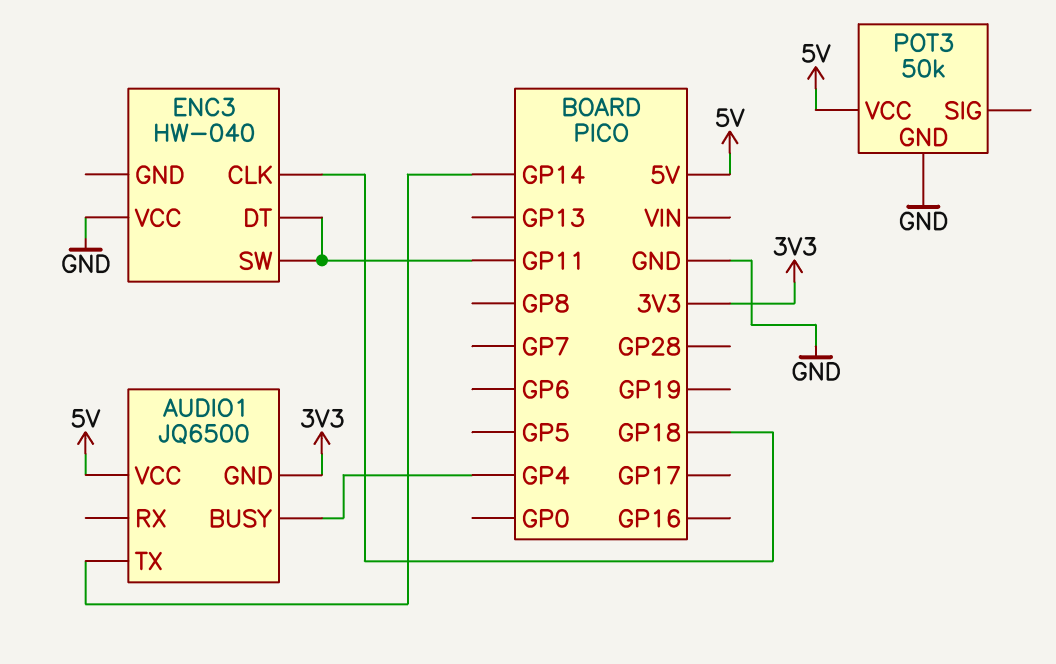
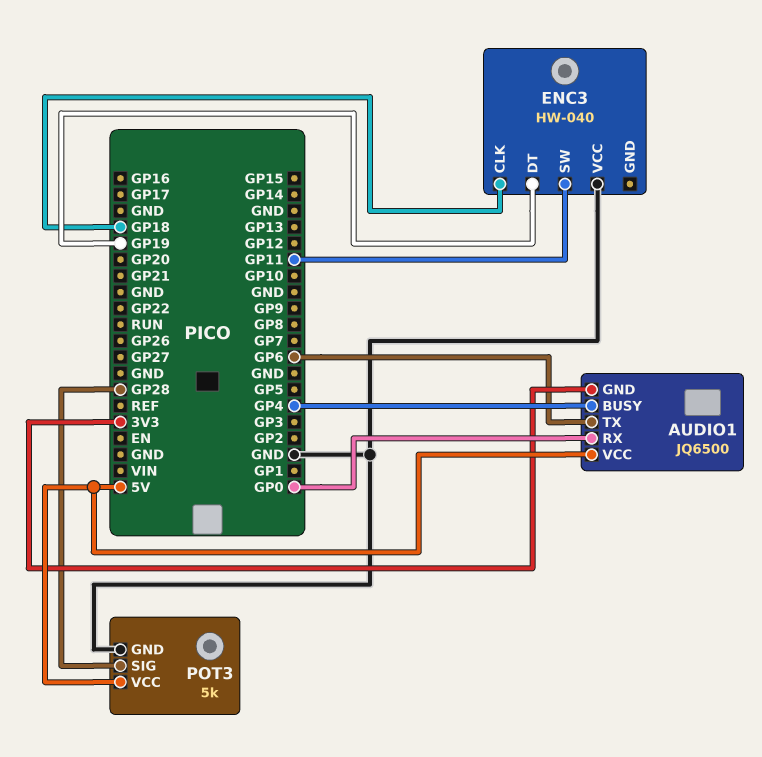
AUDIO1 pin RX: none -> GP0
AUDIO1 pin TX: GP14 -> GP6
ENC3 pin DT: GP11 -> GP19
POT3: 50k -> 5k
POT3 pin SIG: none -> GP28

